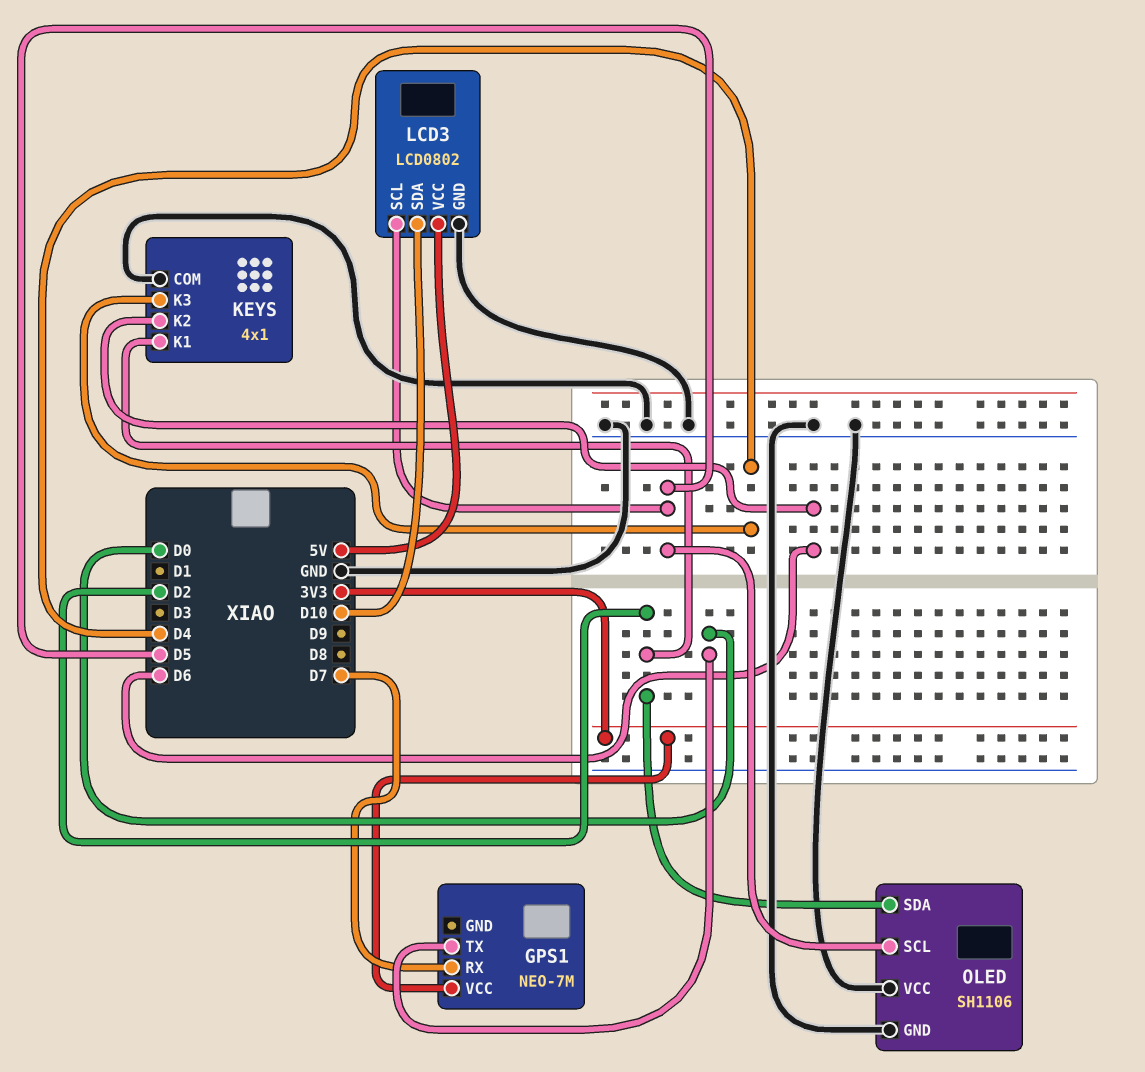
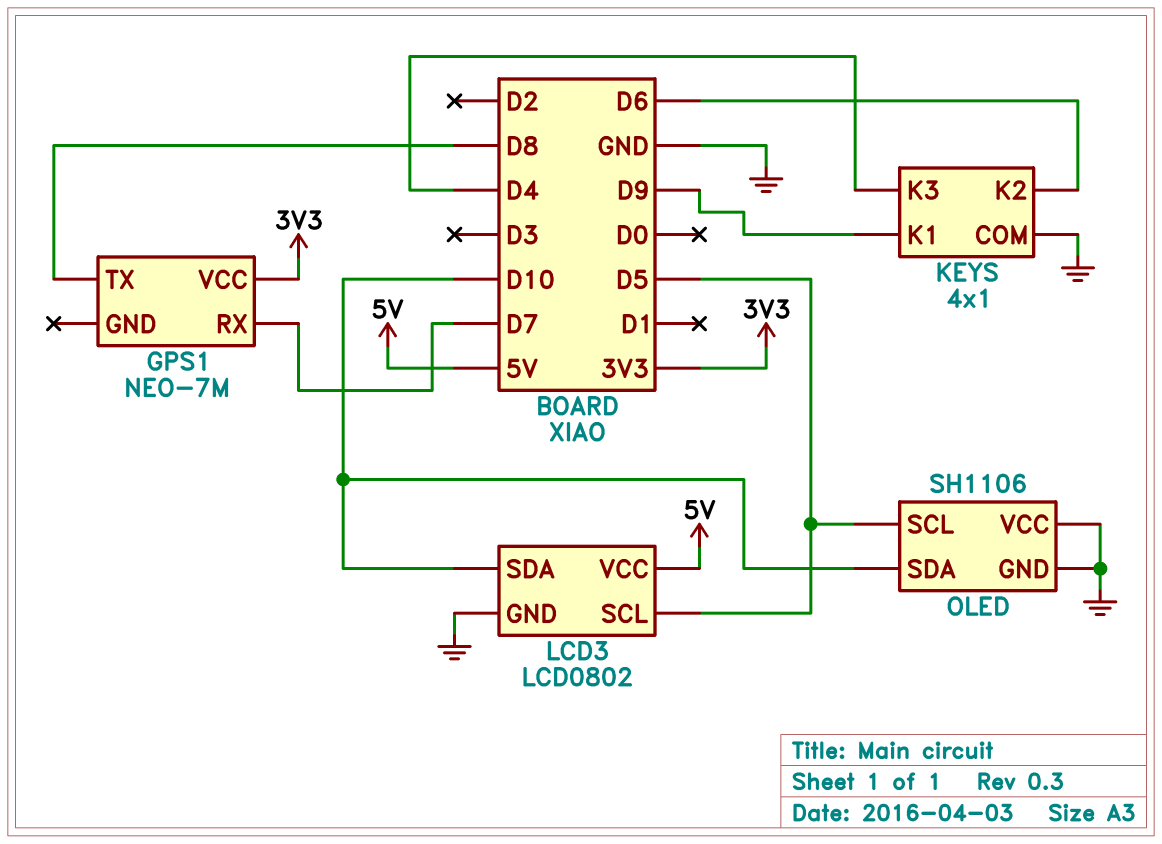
GPS1 pin TX: D0 -> D8
KEYS pin K1: D2 -> D9
OLED pin SDA: D2 -> D10

